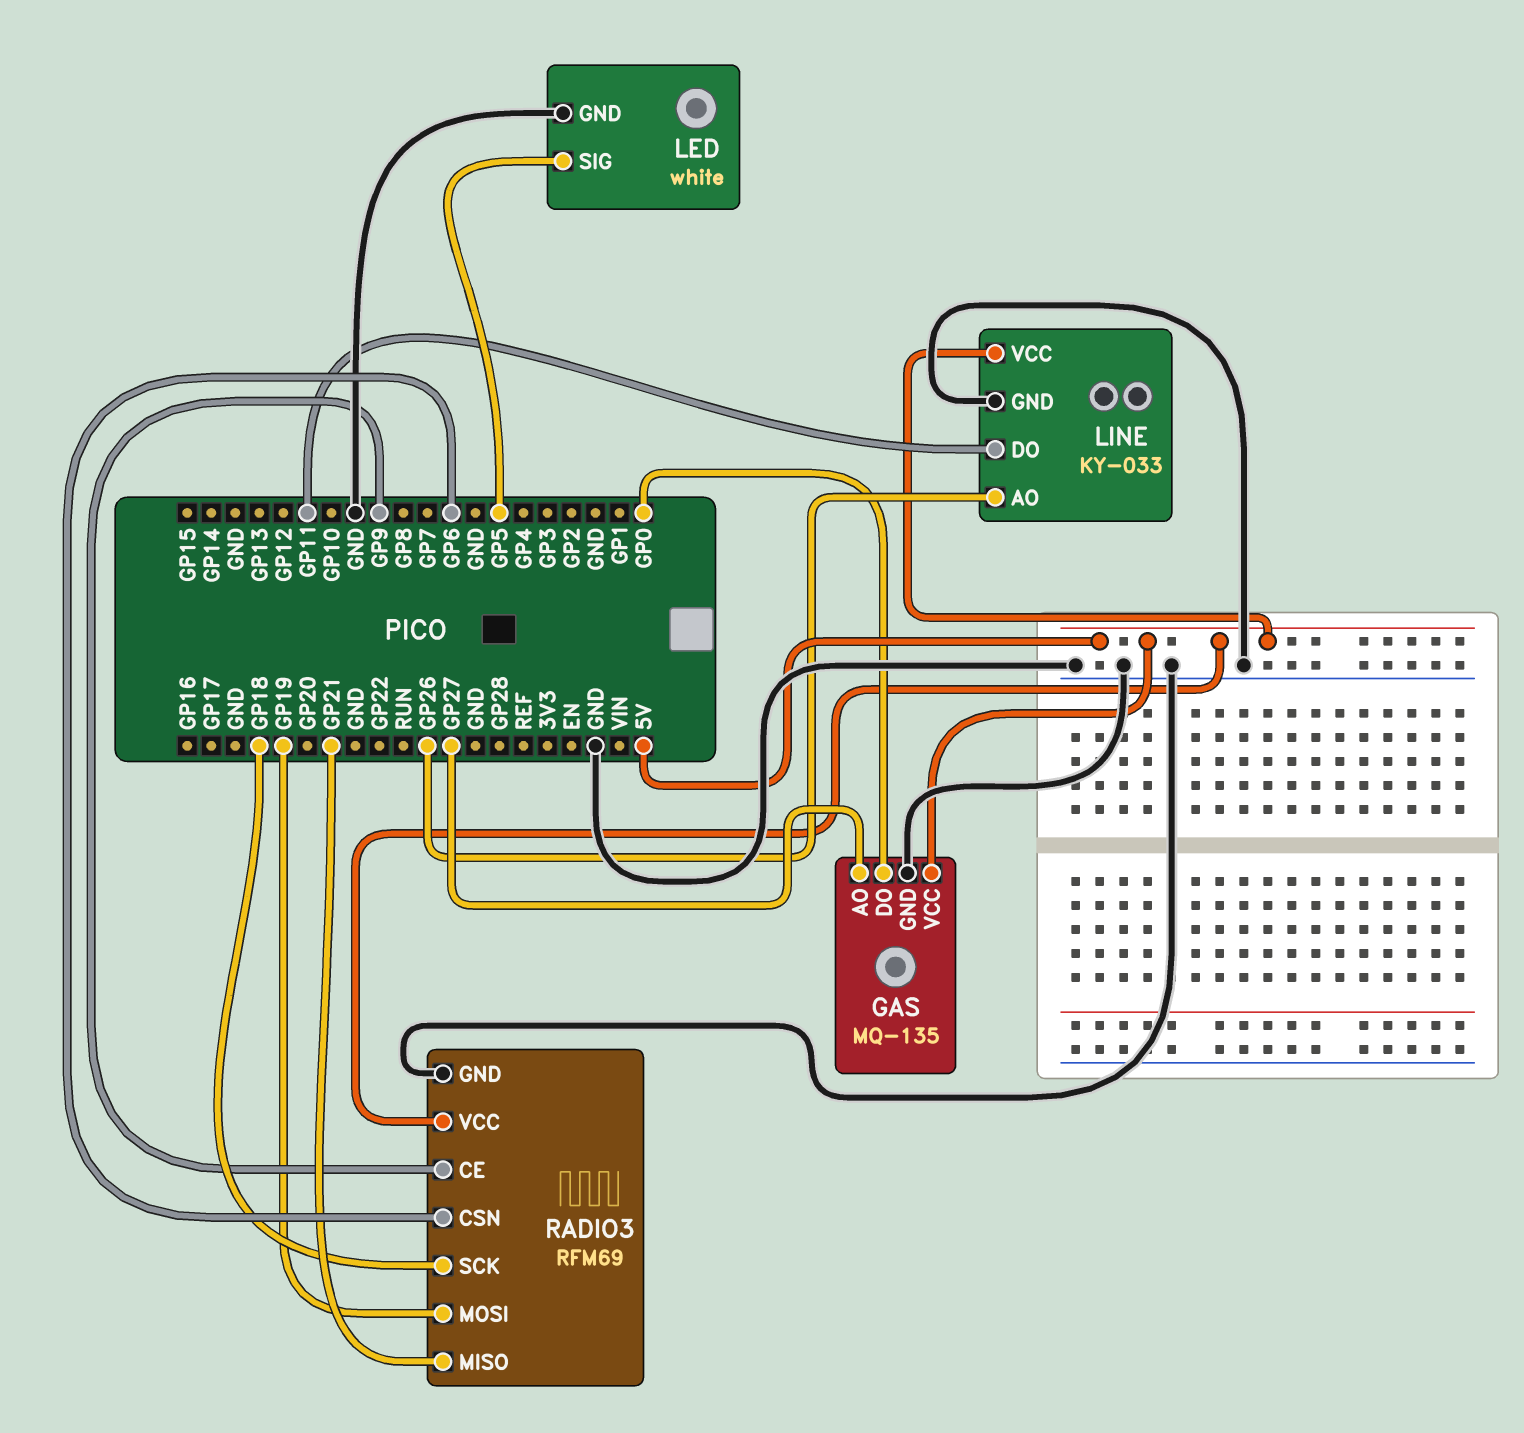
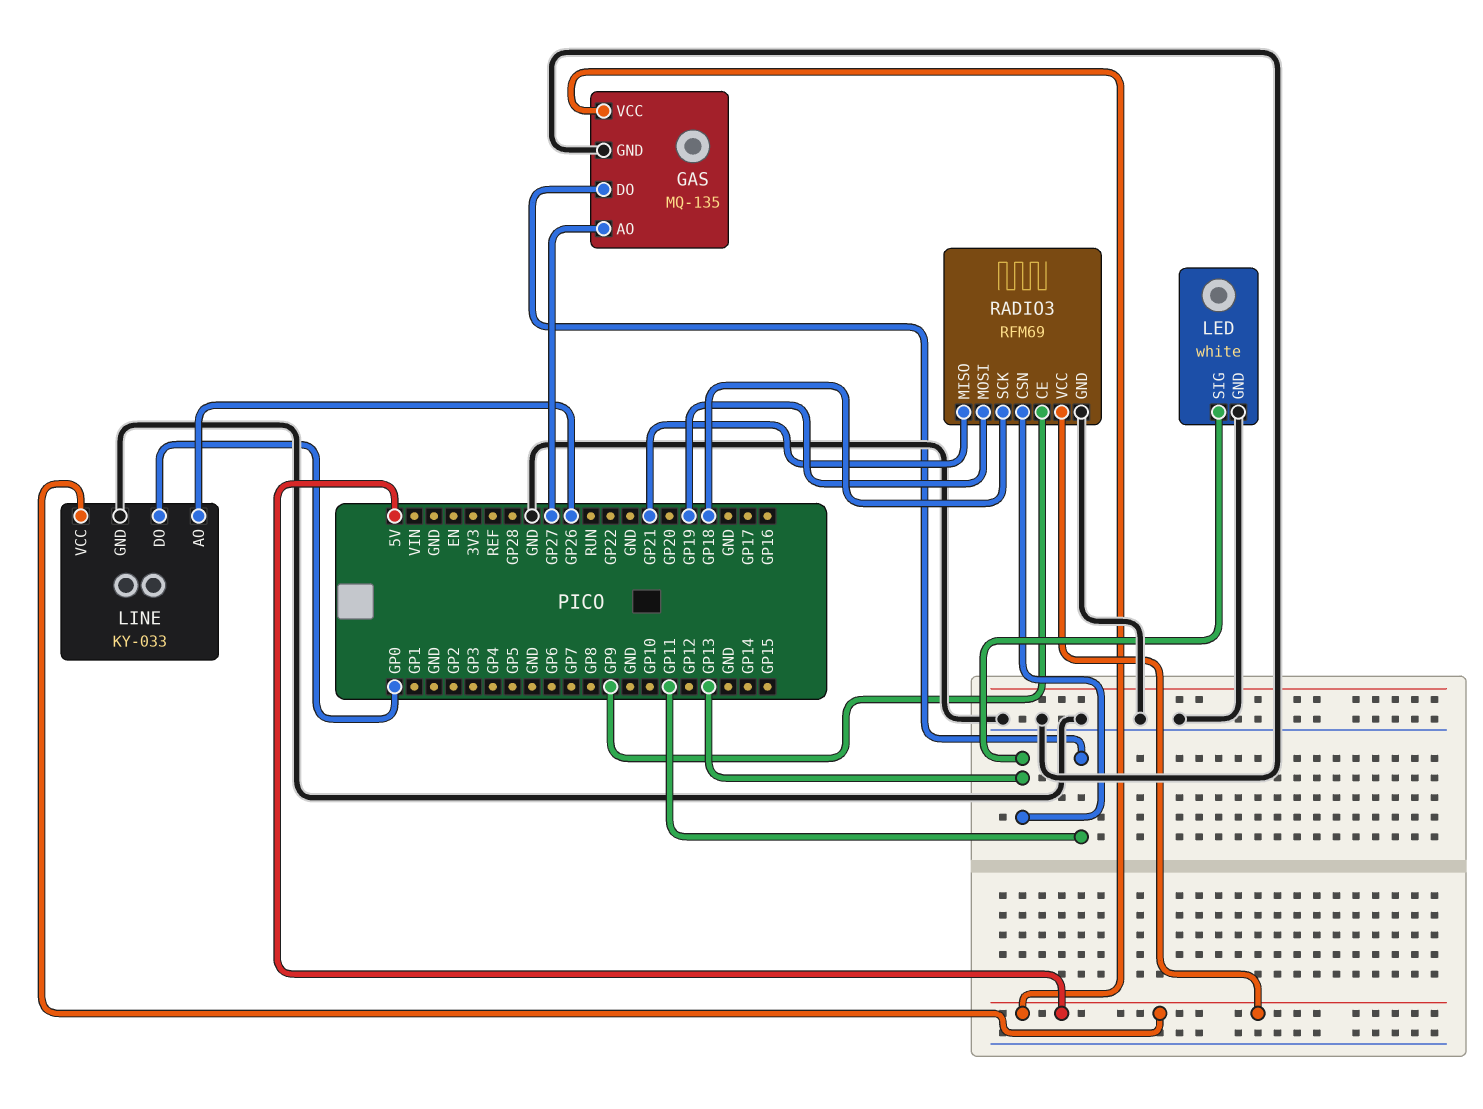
GAS pin DO: GP0 -> GP11
LED pin SIG: GP5 -> GP13
LINE pin DO: GP11 -> GP0
RADIO3 pin CSN: GP6 -> GP13

